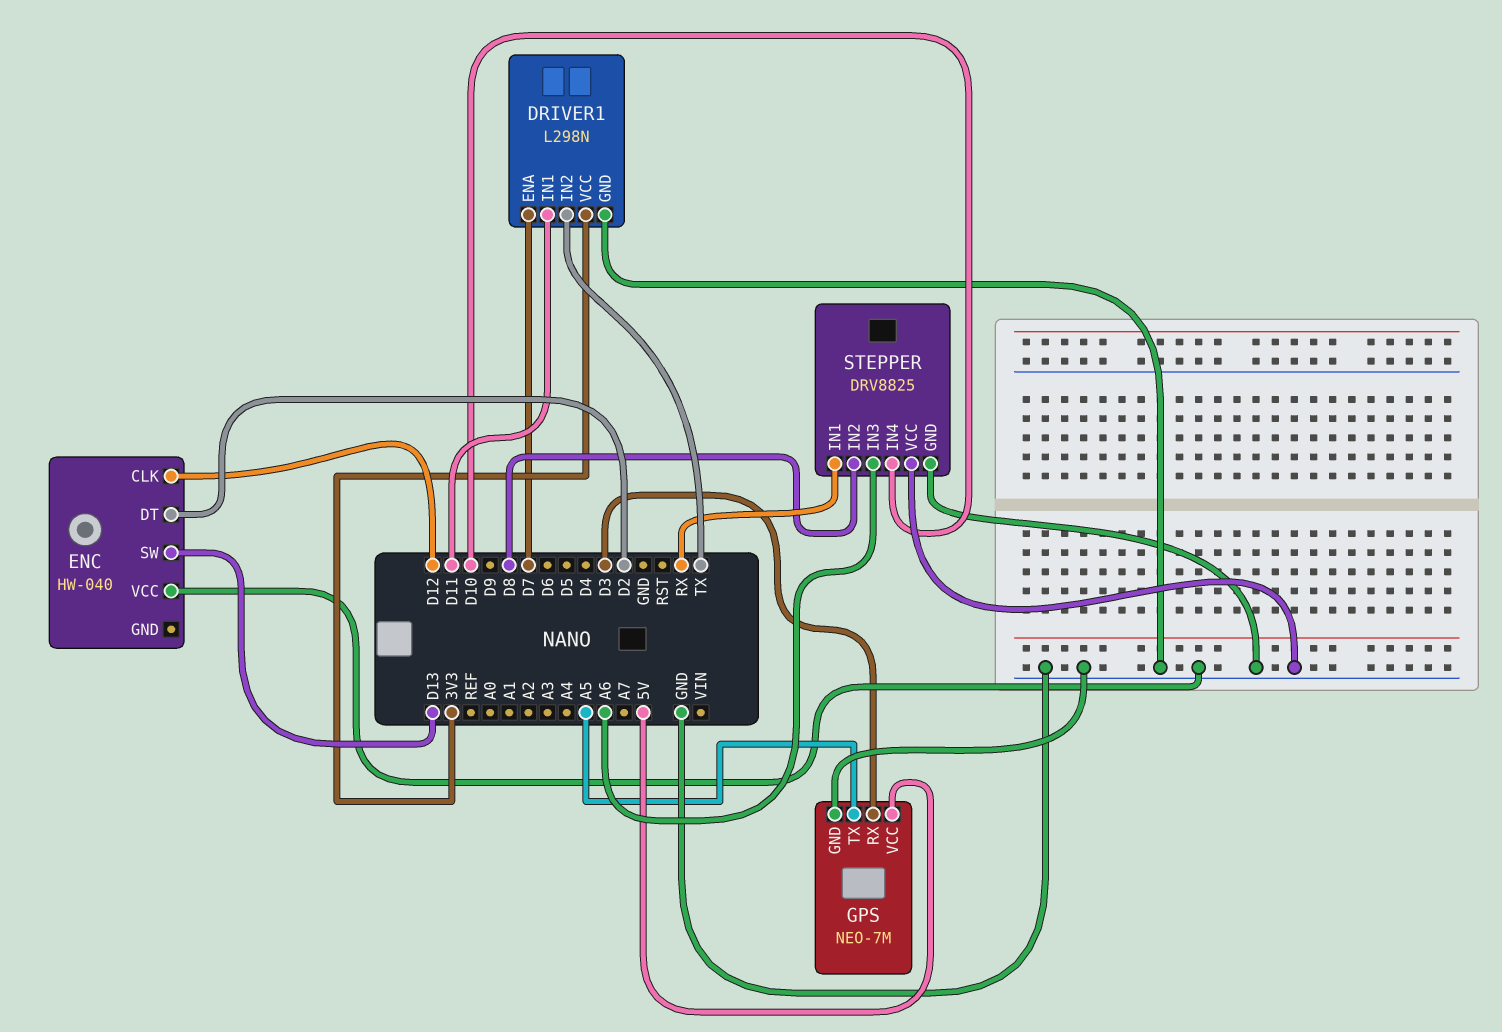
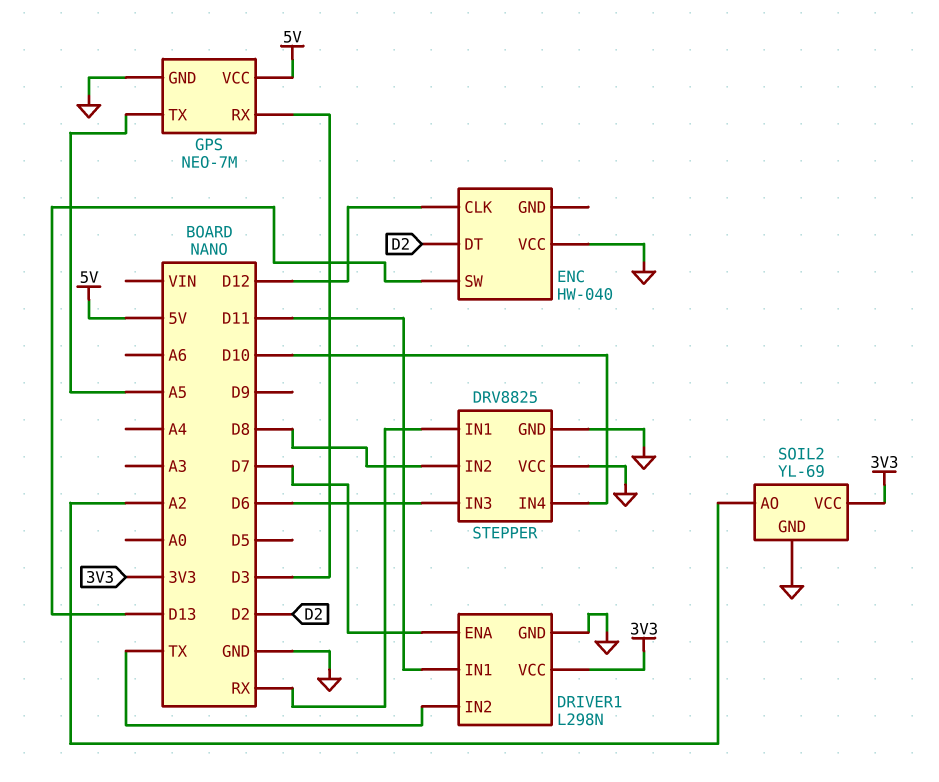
SOIL2: none -> YL-69
SOIL2 pin AO: none -> A2
SOIL2 pin GND: none -> GND
SOIL2 pin VCC: none -> 3V3
STEPPER pin IN3: A6 -> D6

